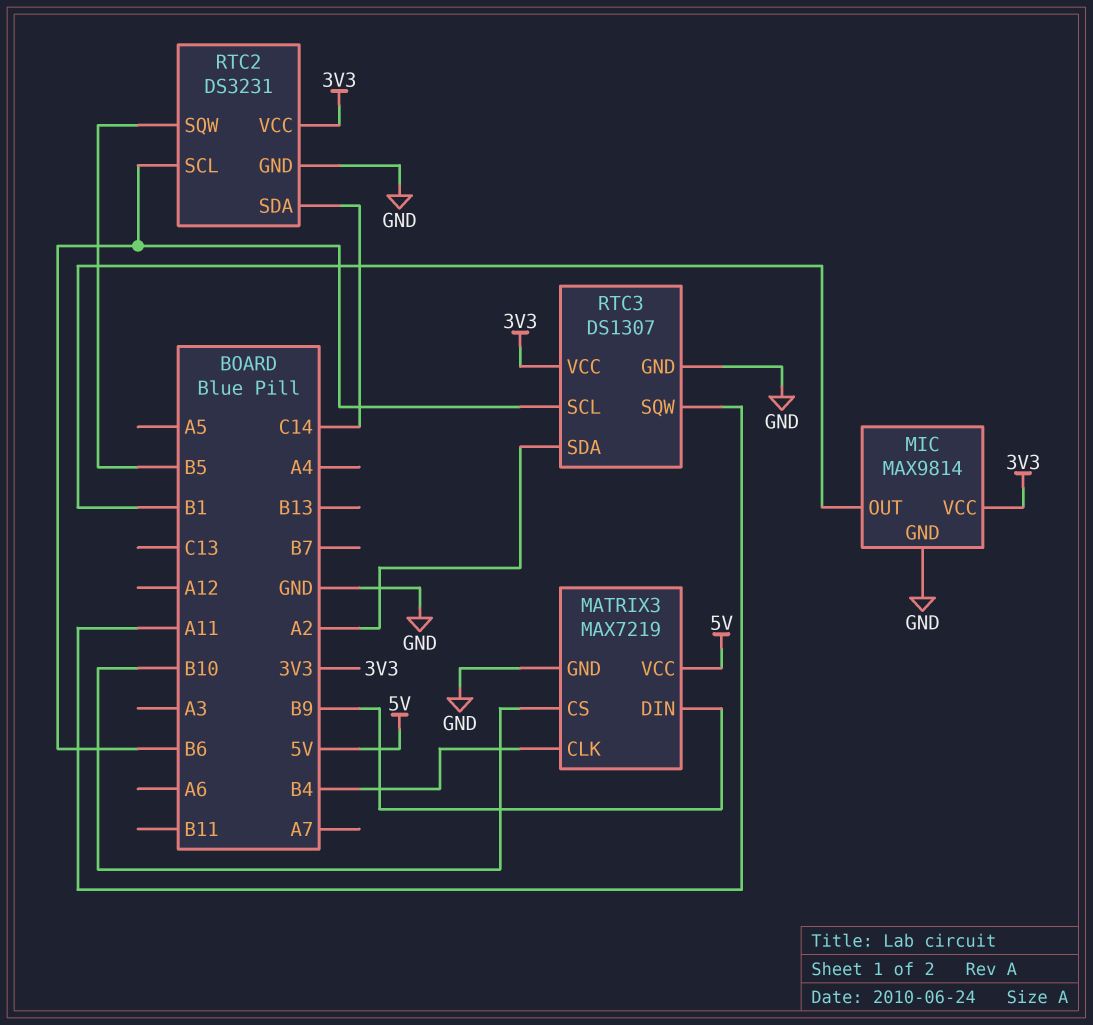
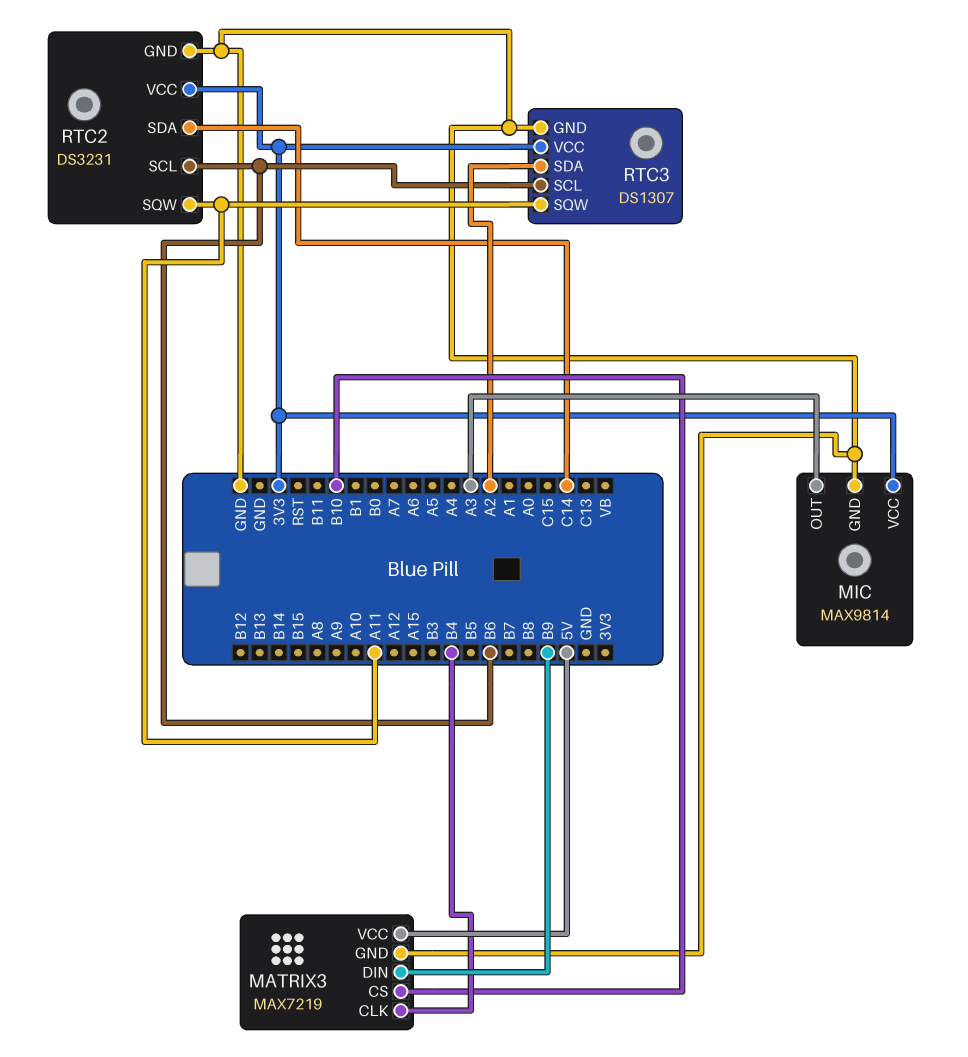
MIC pin OUT: B1 -> A3
RTC2 pin SQW: B5 -> A11

